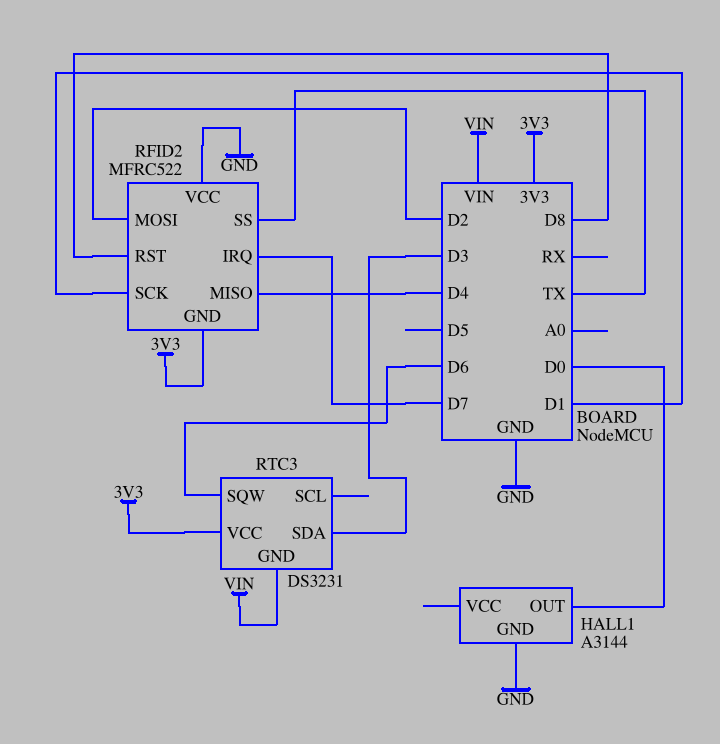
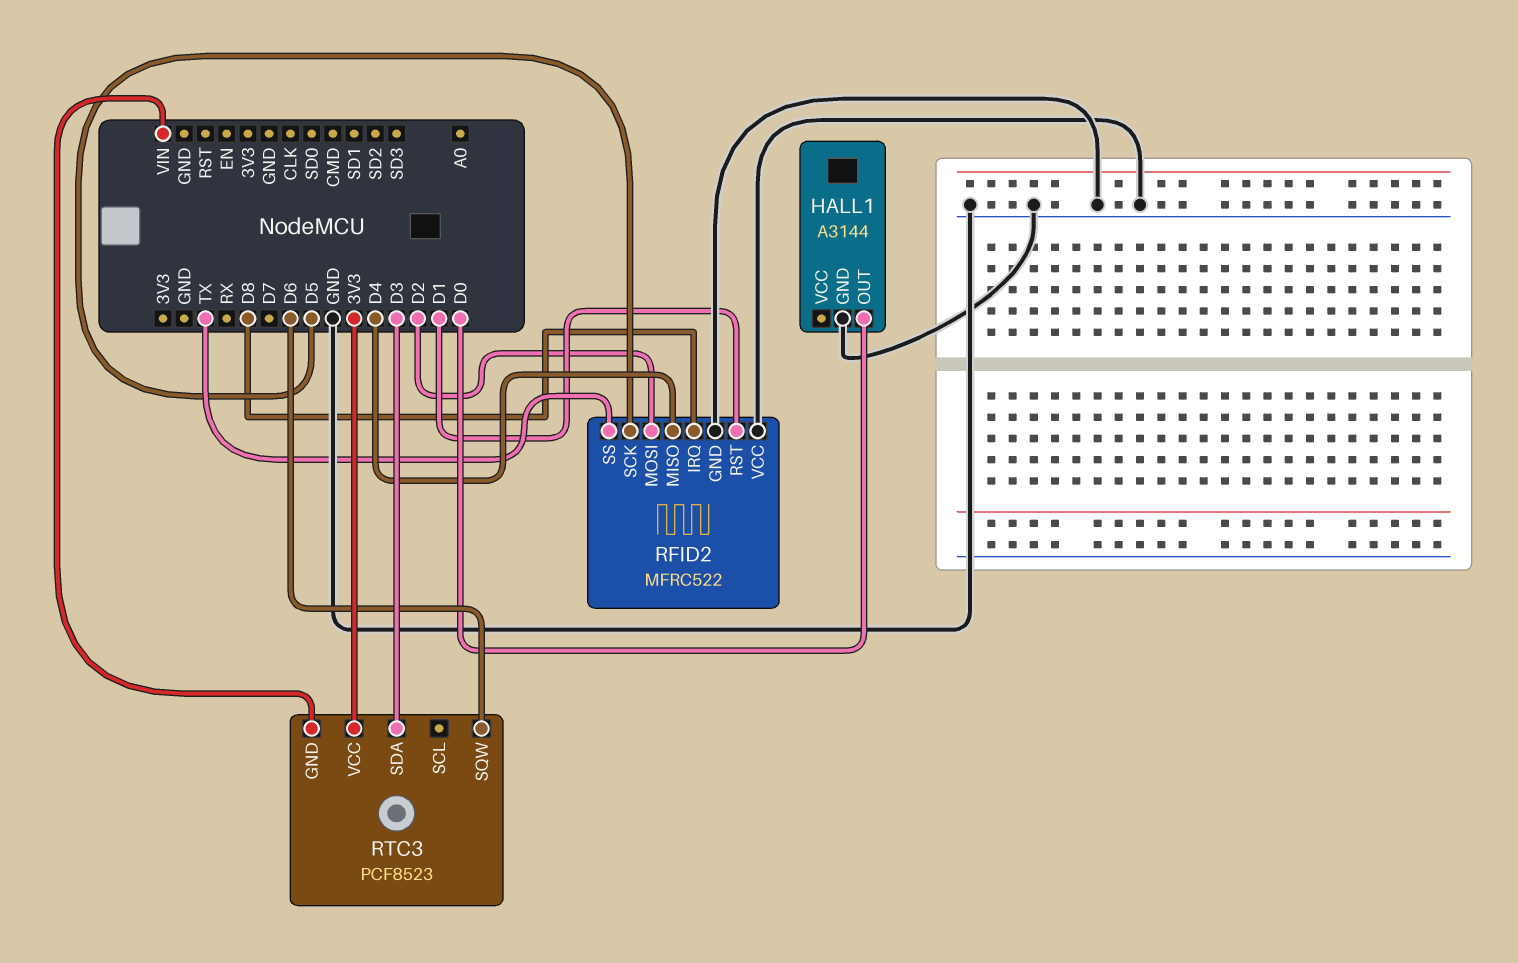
RFID2 pin GND: 3V3 -> GND
RFID2 pin IRQ: D7 -> D8
RFID2 pin RST: D8 -> D1
RFID2 pin SCK: D1 -> D5
RTC3: DS3231 -> PCF8523

